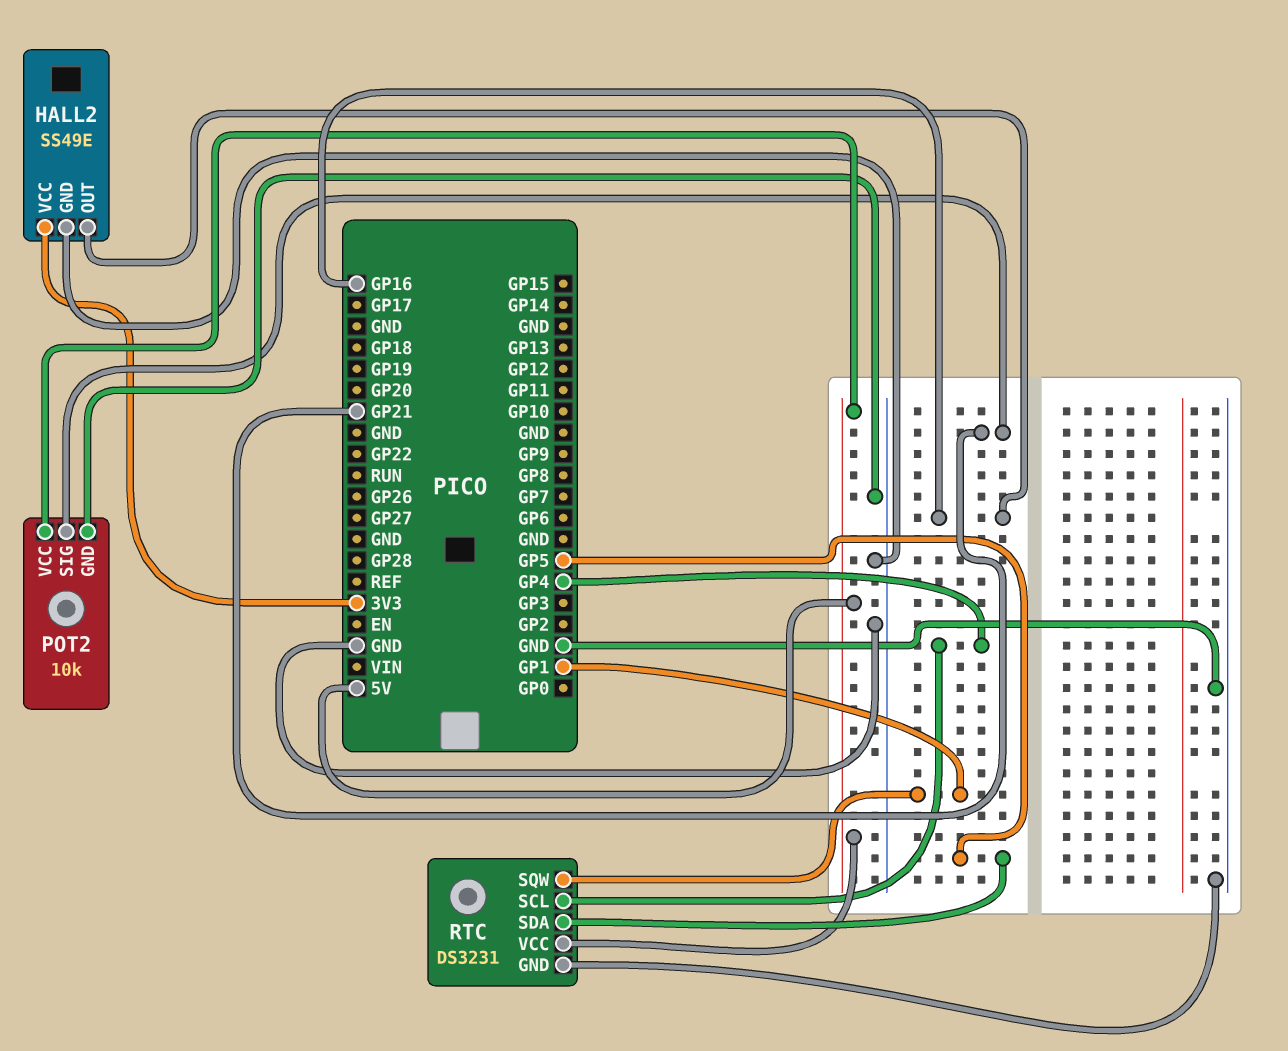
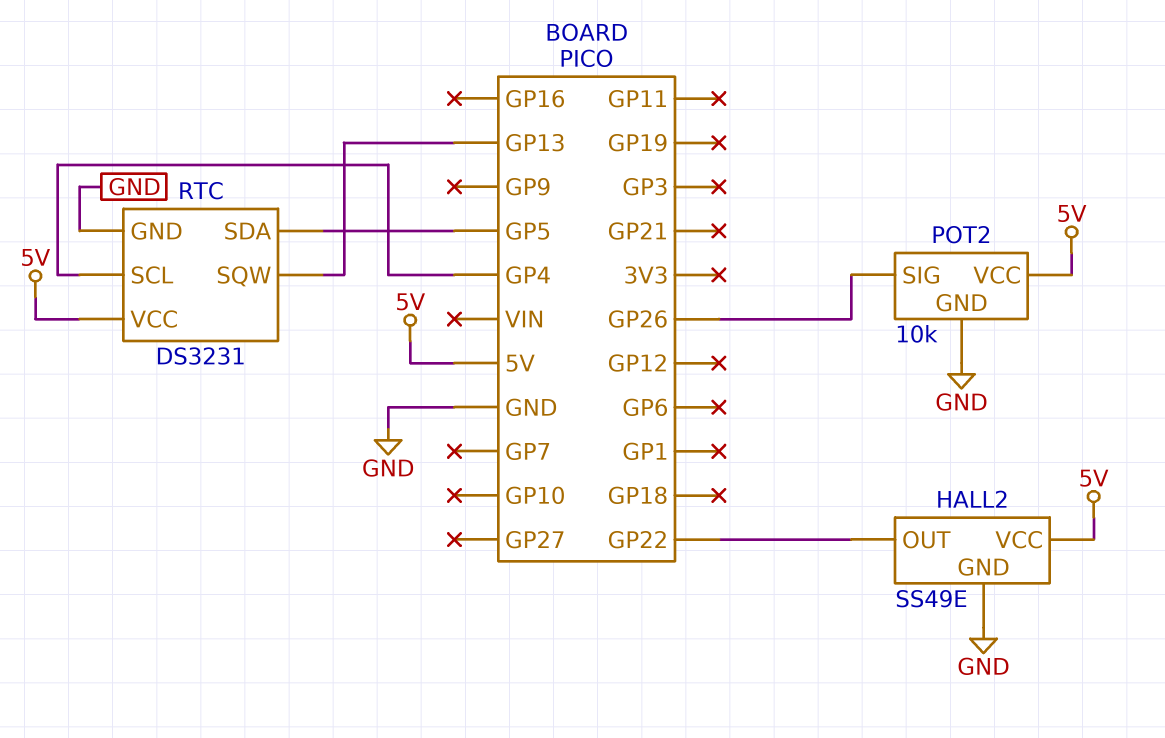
HALL2 pin OUT: GP16 -> GP22
HALL2 pin VCC: 3V3 -> 5V
POT2 pin SIG: GP21 -> GP26
RTC pin SQW: GP1 -> GP13

